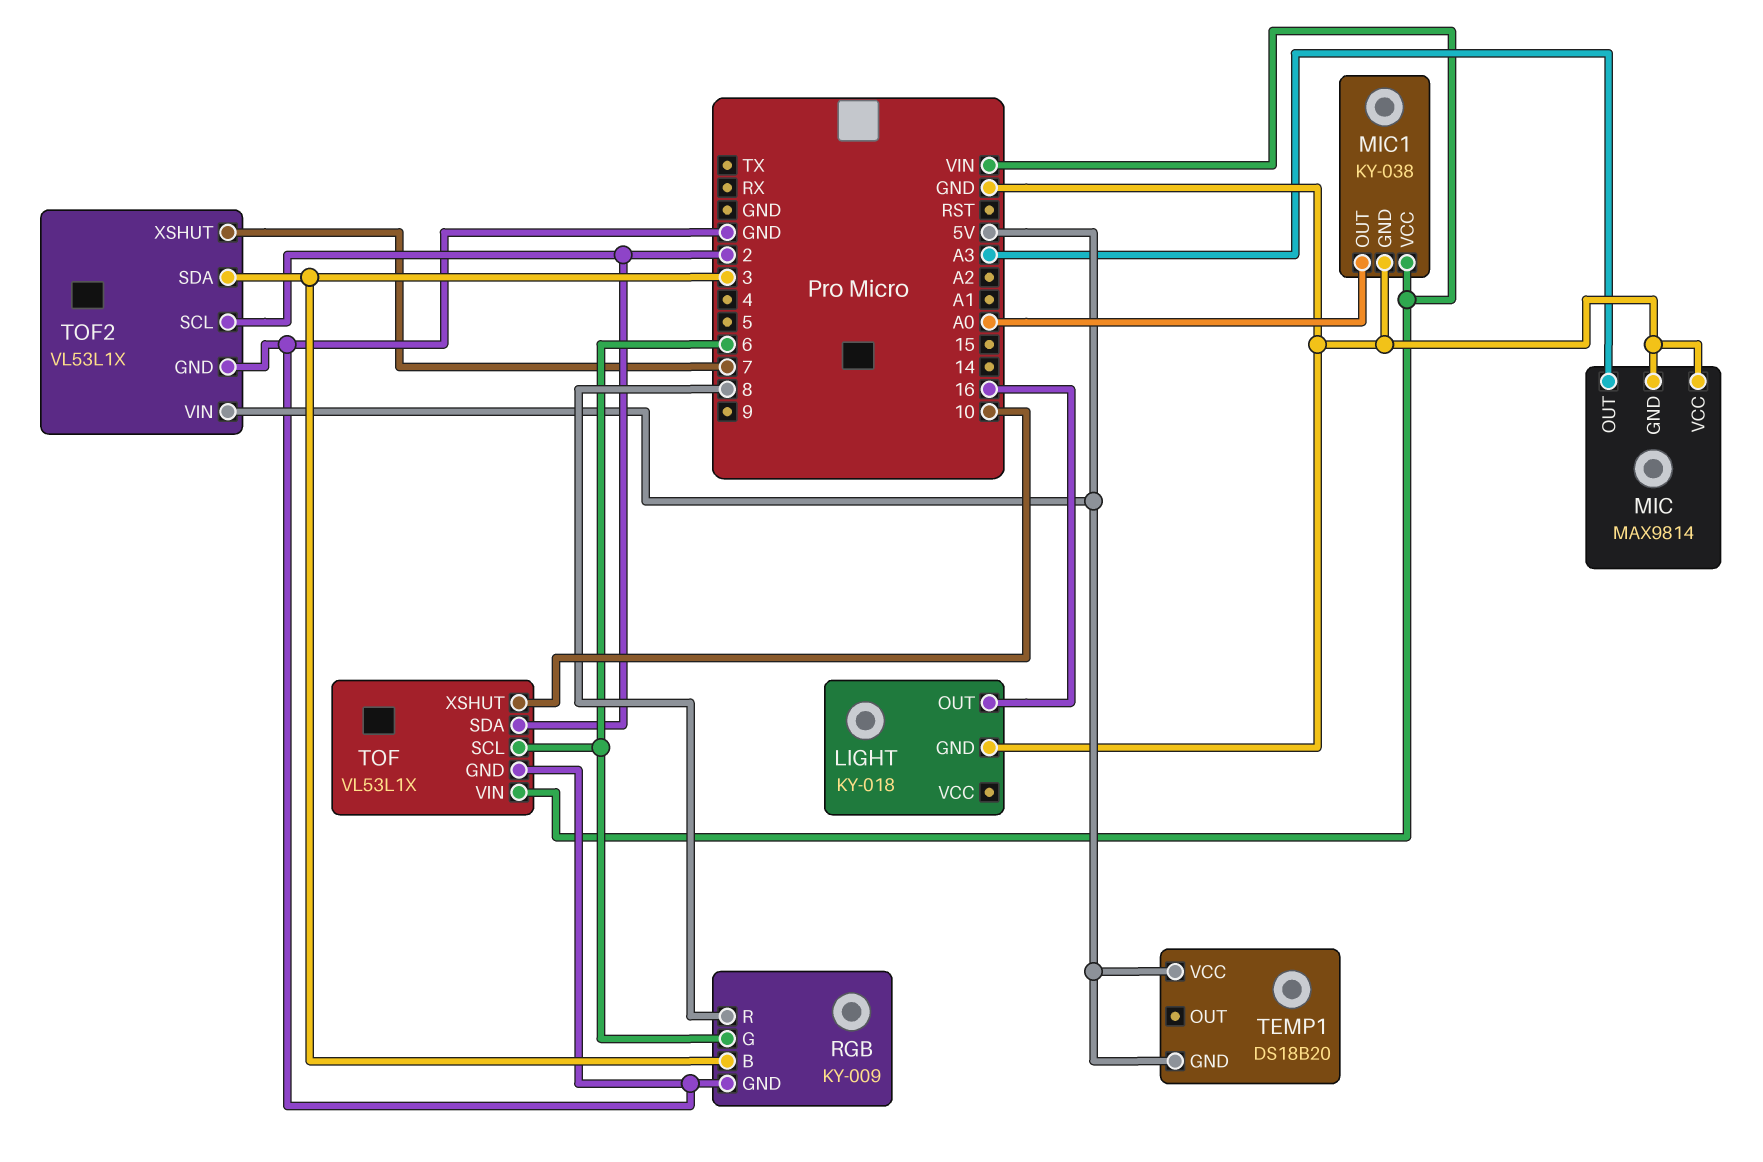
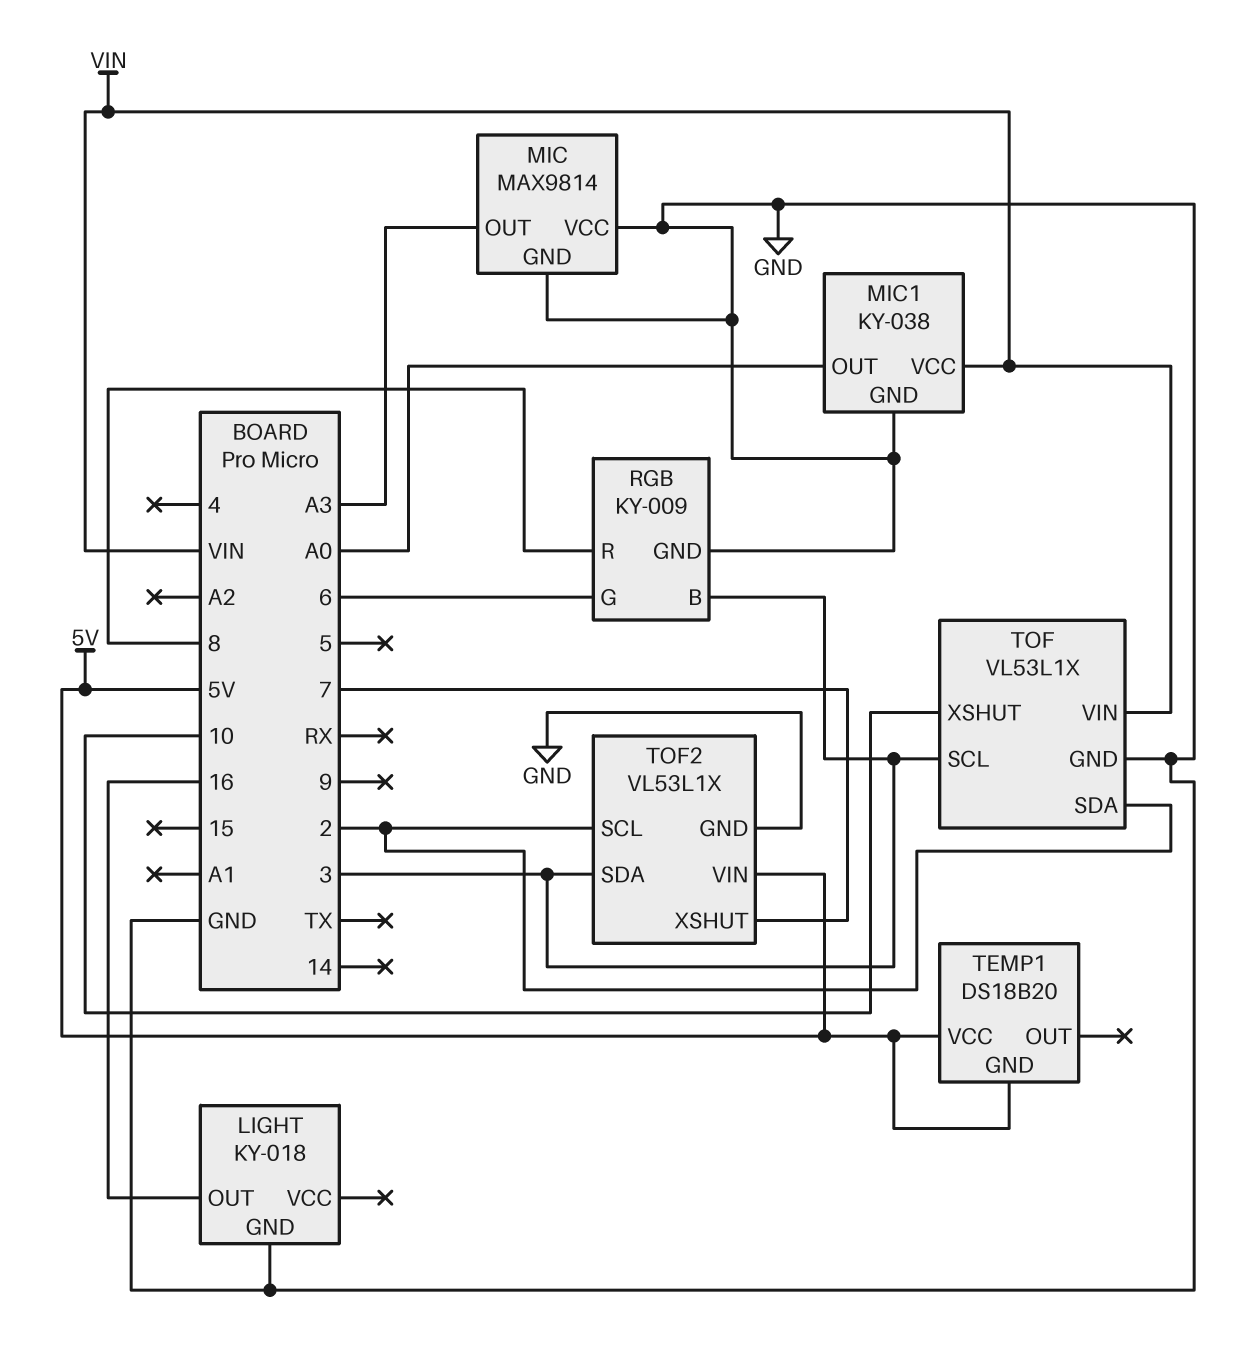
TOF pin SCL: 6 -> 3

